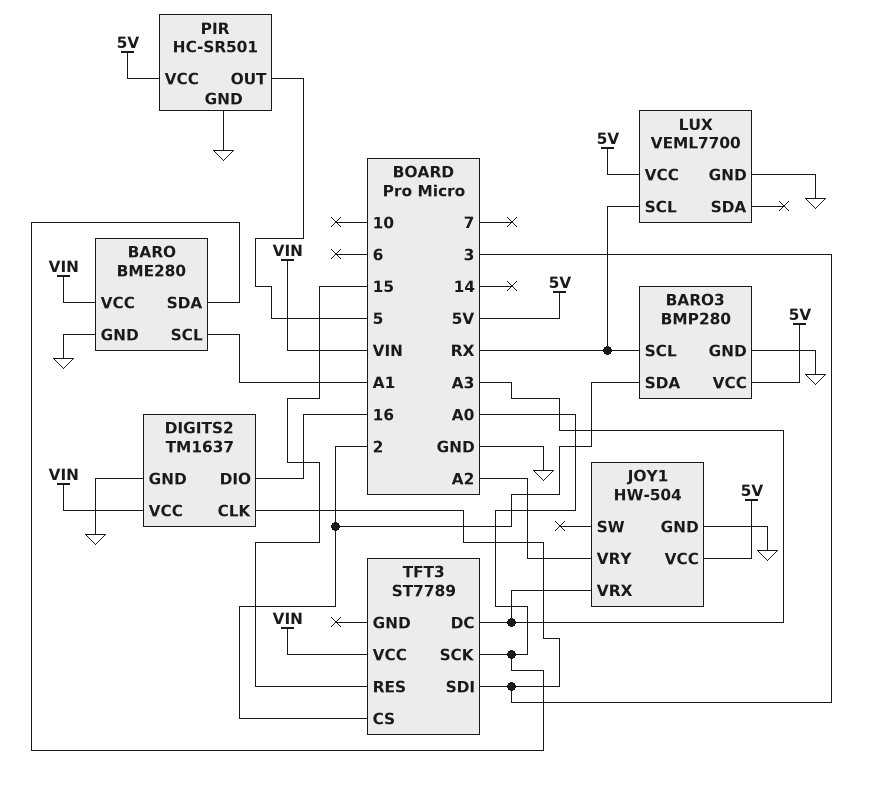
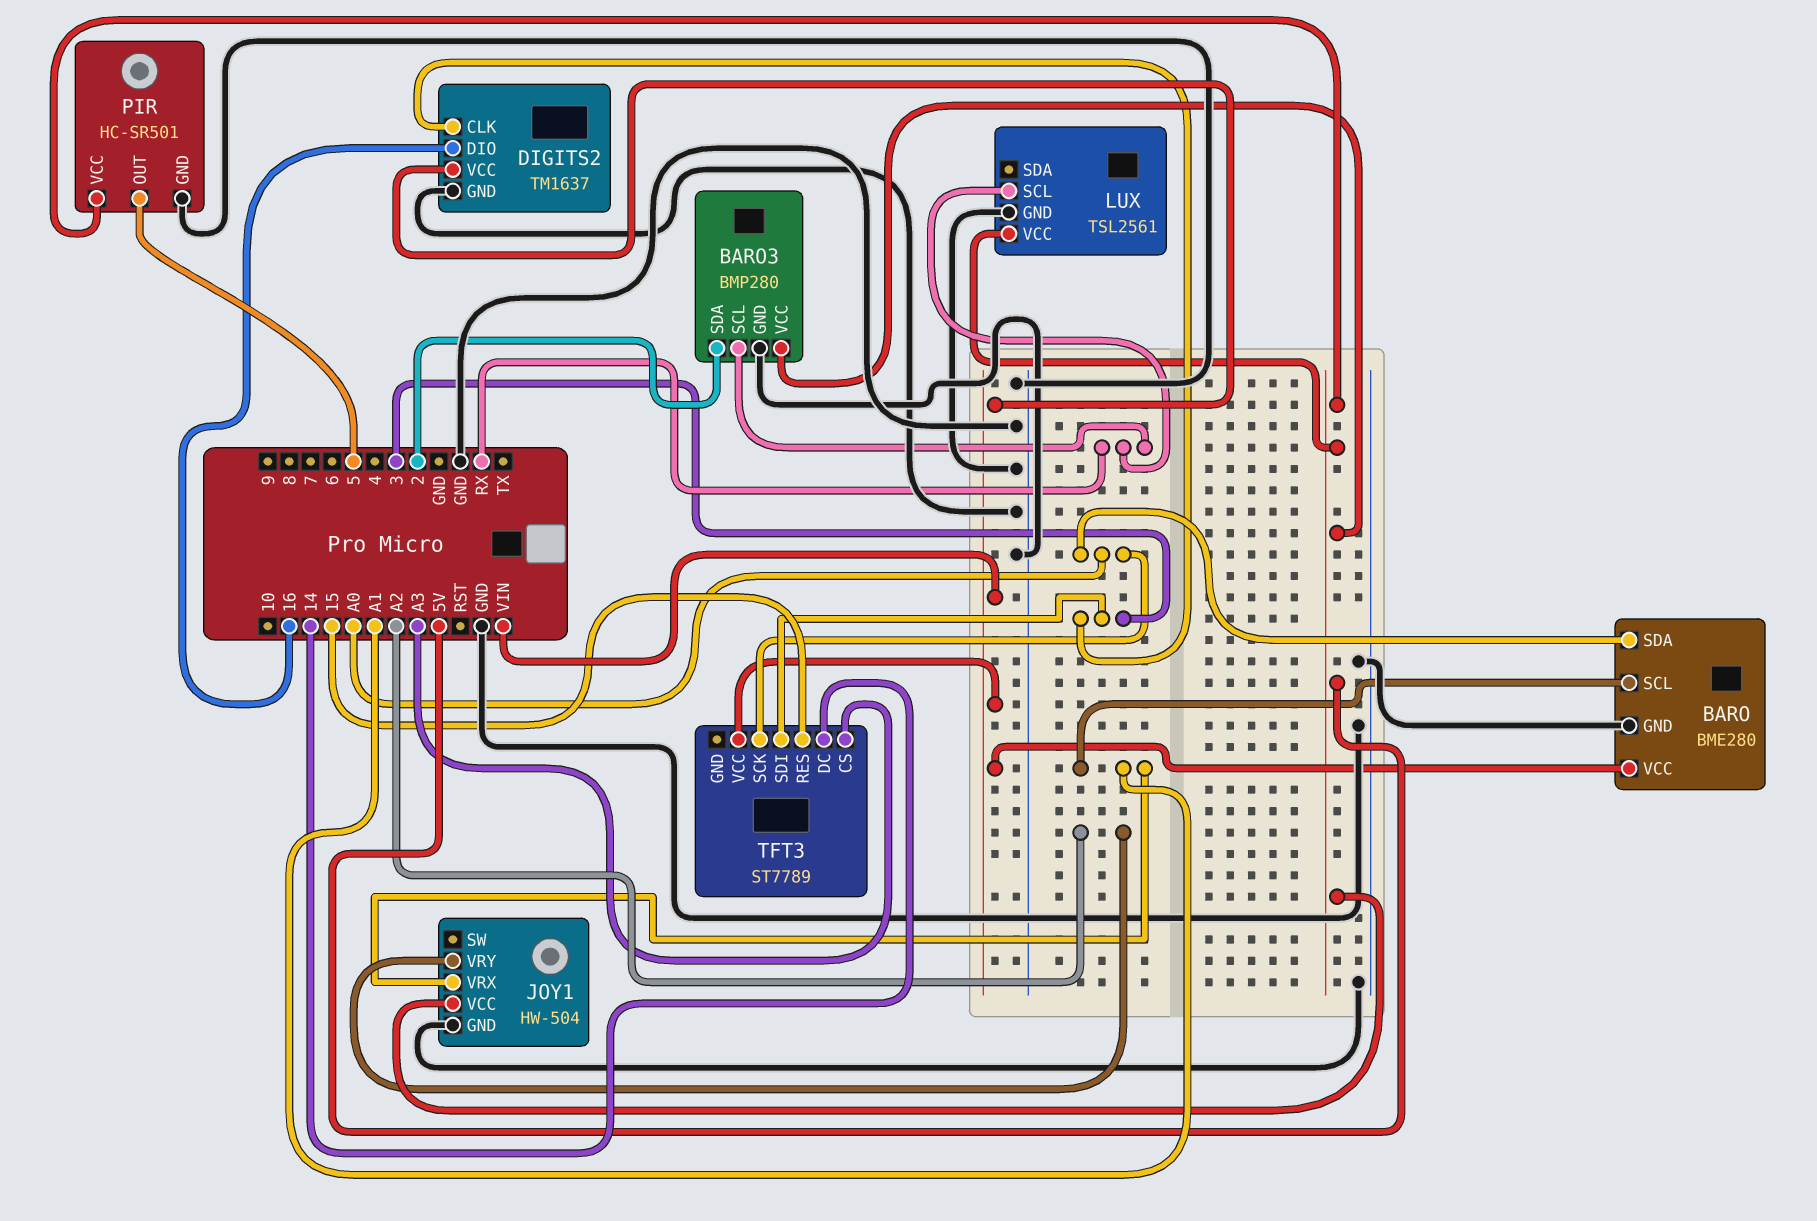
JOY1 pin VRX: A3 -> A1
LUX: VEML7700 -> TSL2561
TFT3 pin CS: 2 -> A3
TFT3 pin DC: A3 -> 14

